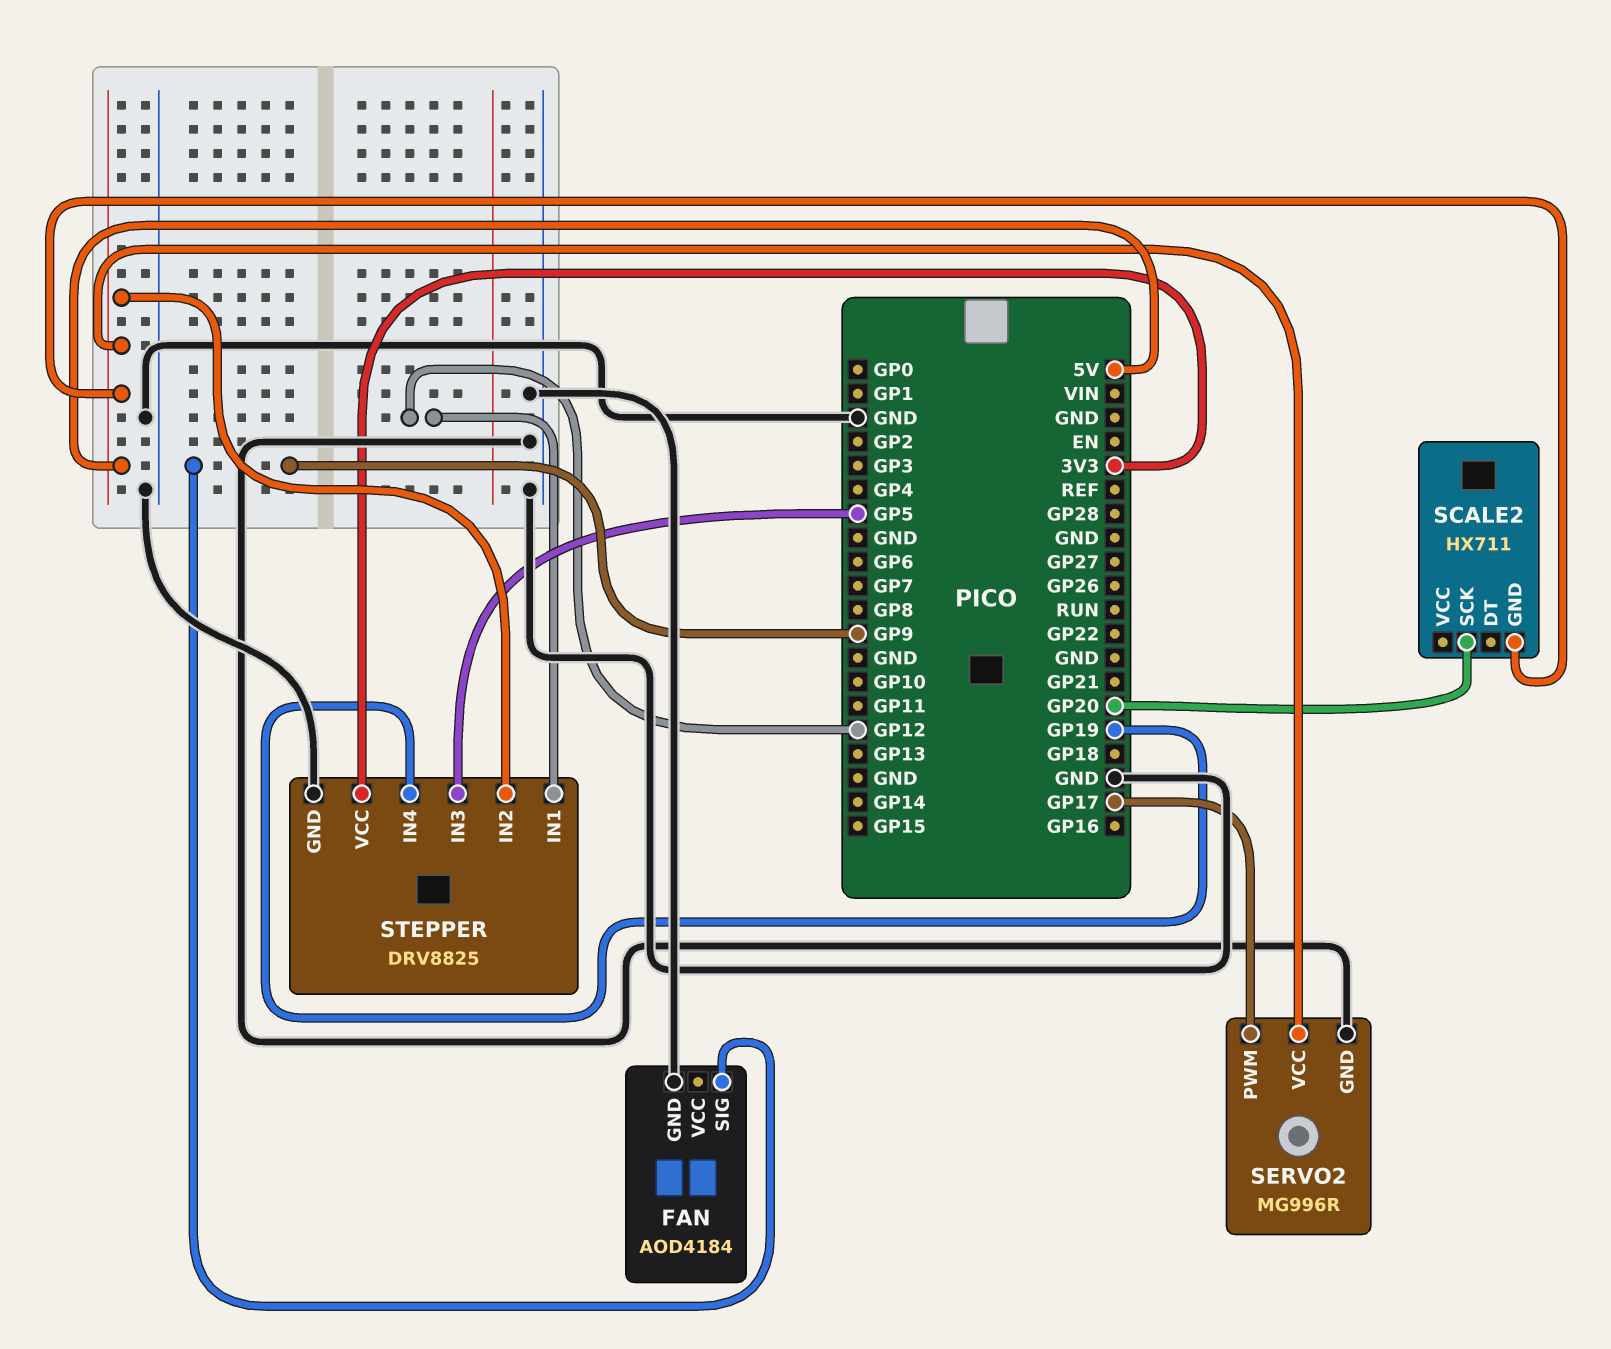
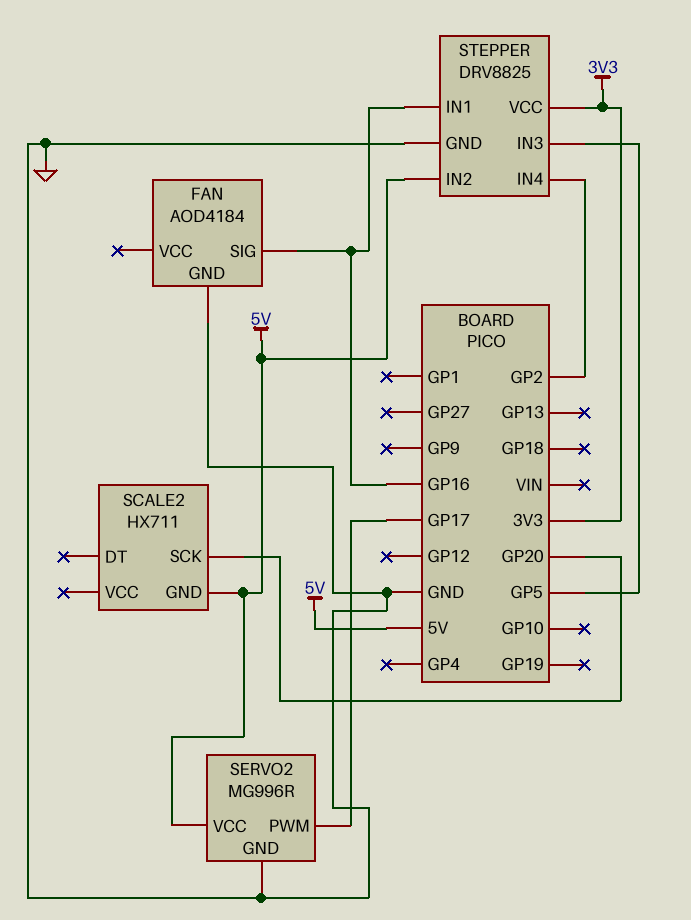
FAN pin SIG: GP9 -> GP16
STEPPER pin IN1: GP12 -> GP16
STEPPER pin IN4: GP19 -> GP2

